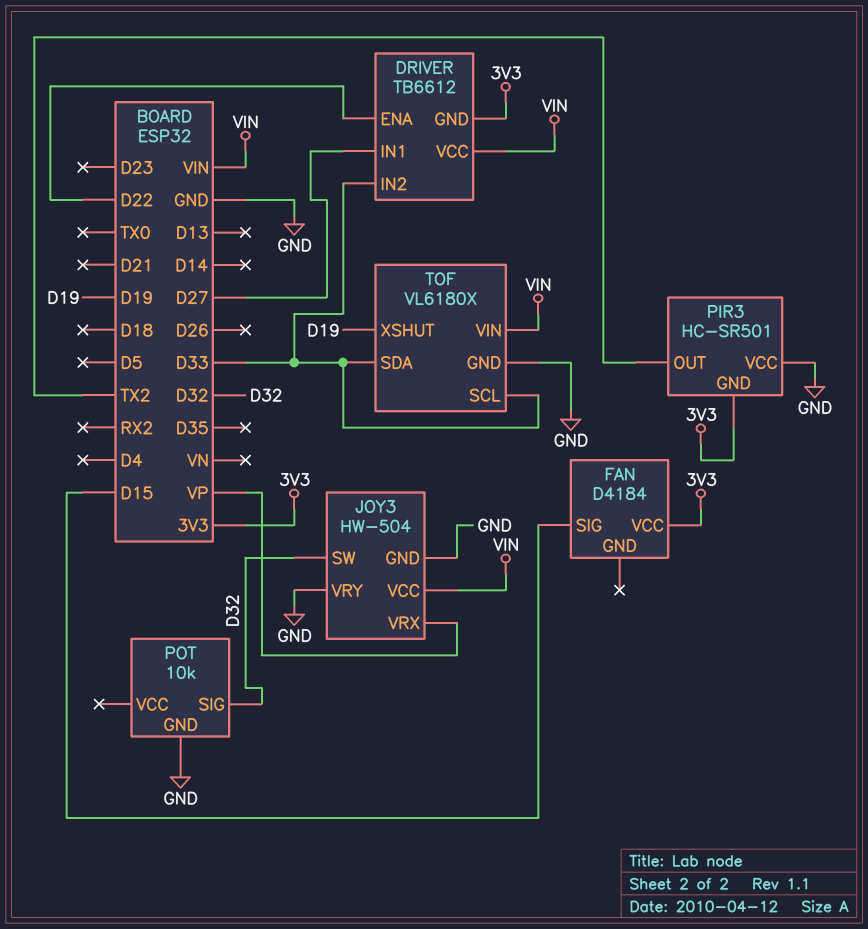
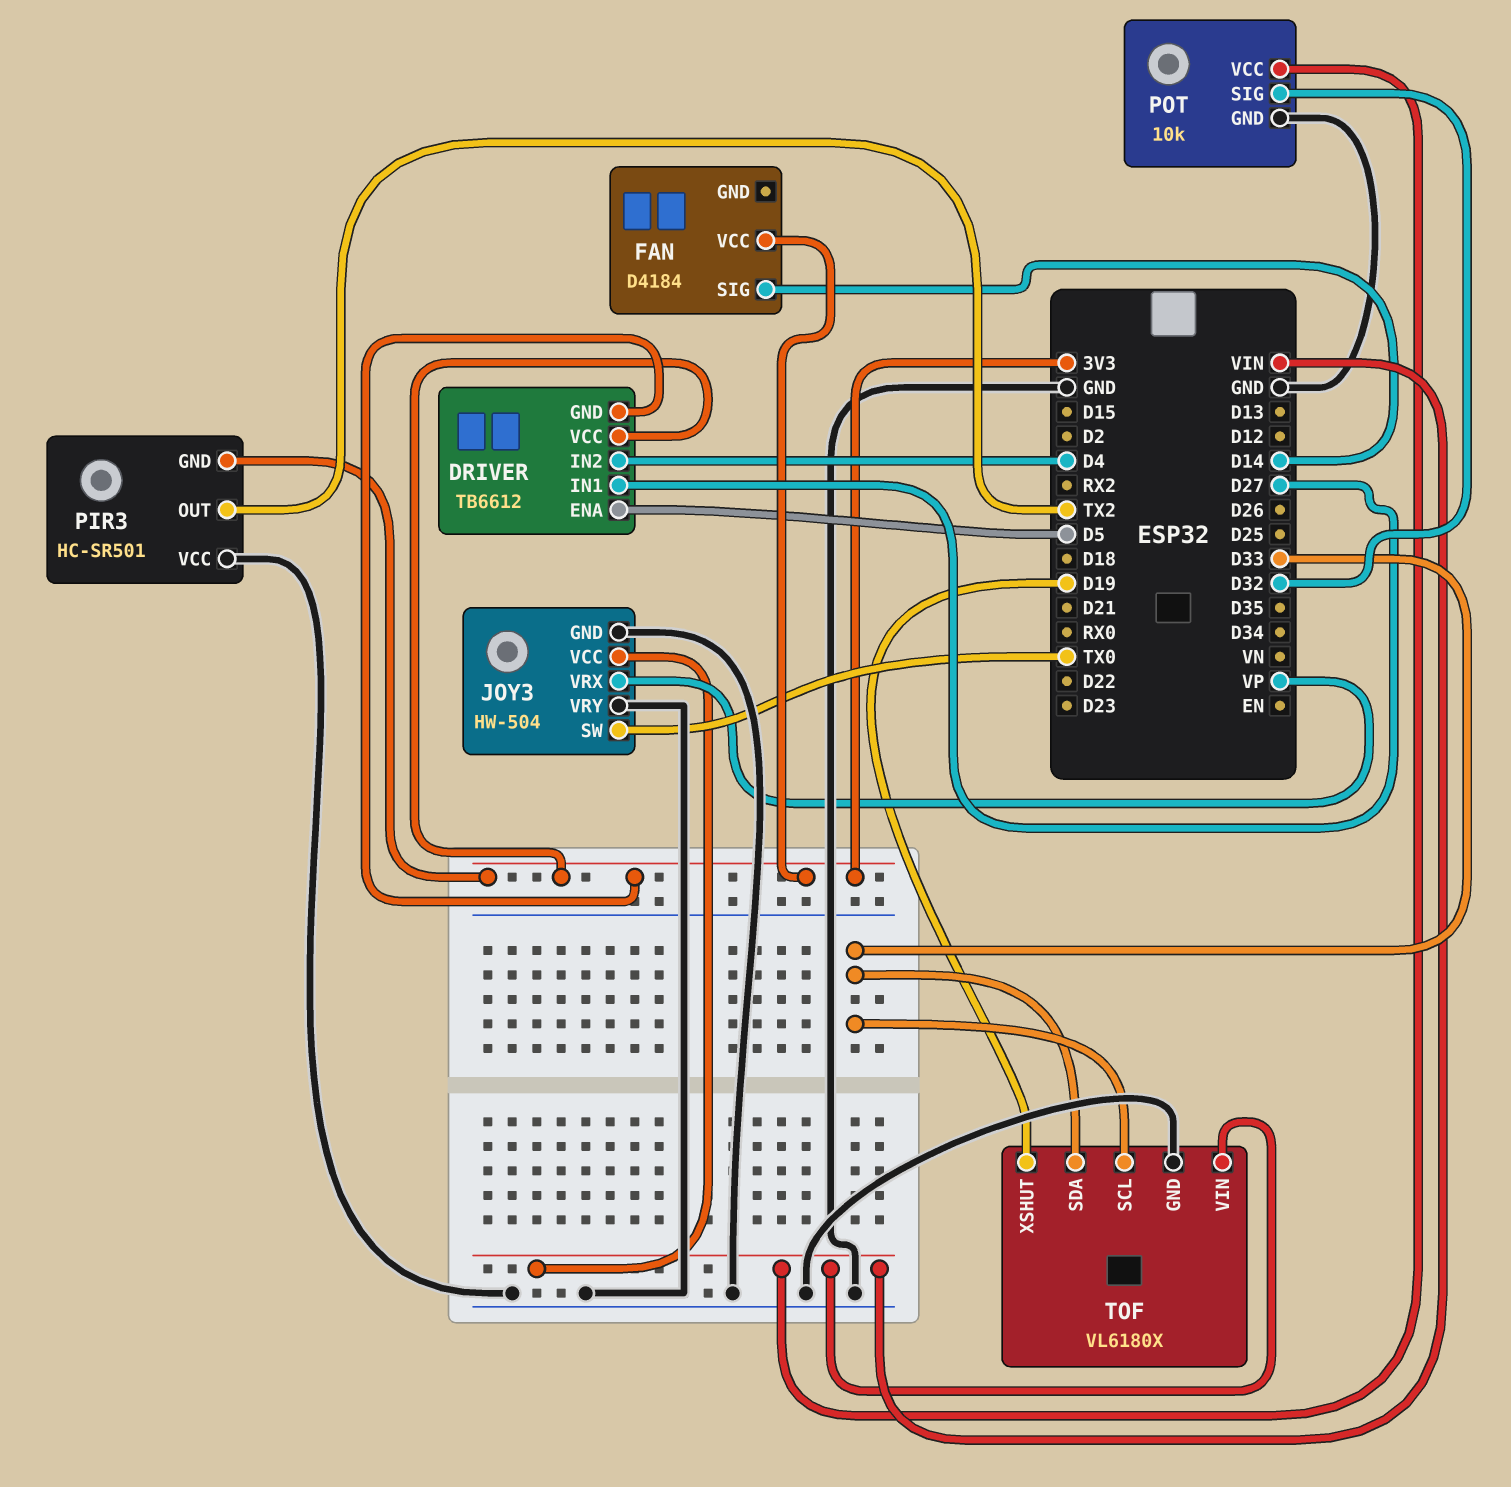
DRIVER pin ENA: D22 -> D5
DRIVER pin IN2: D33 -> D4
DRIVER pin VCC: VIN -> 3V3
FAN pin SIG: D15 -> D14
JOY3 pin SW: D32 -> TX0
POT pin VCC: none -> VIN

